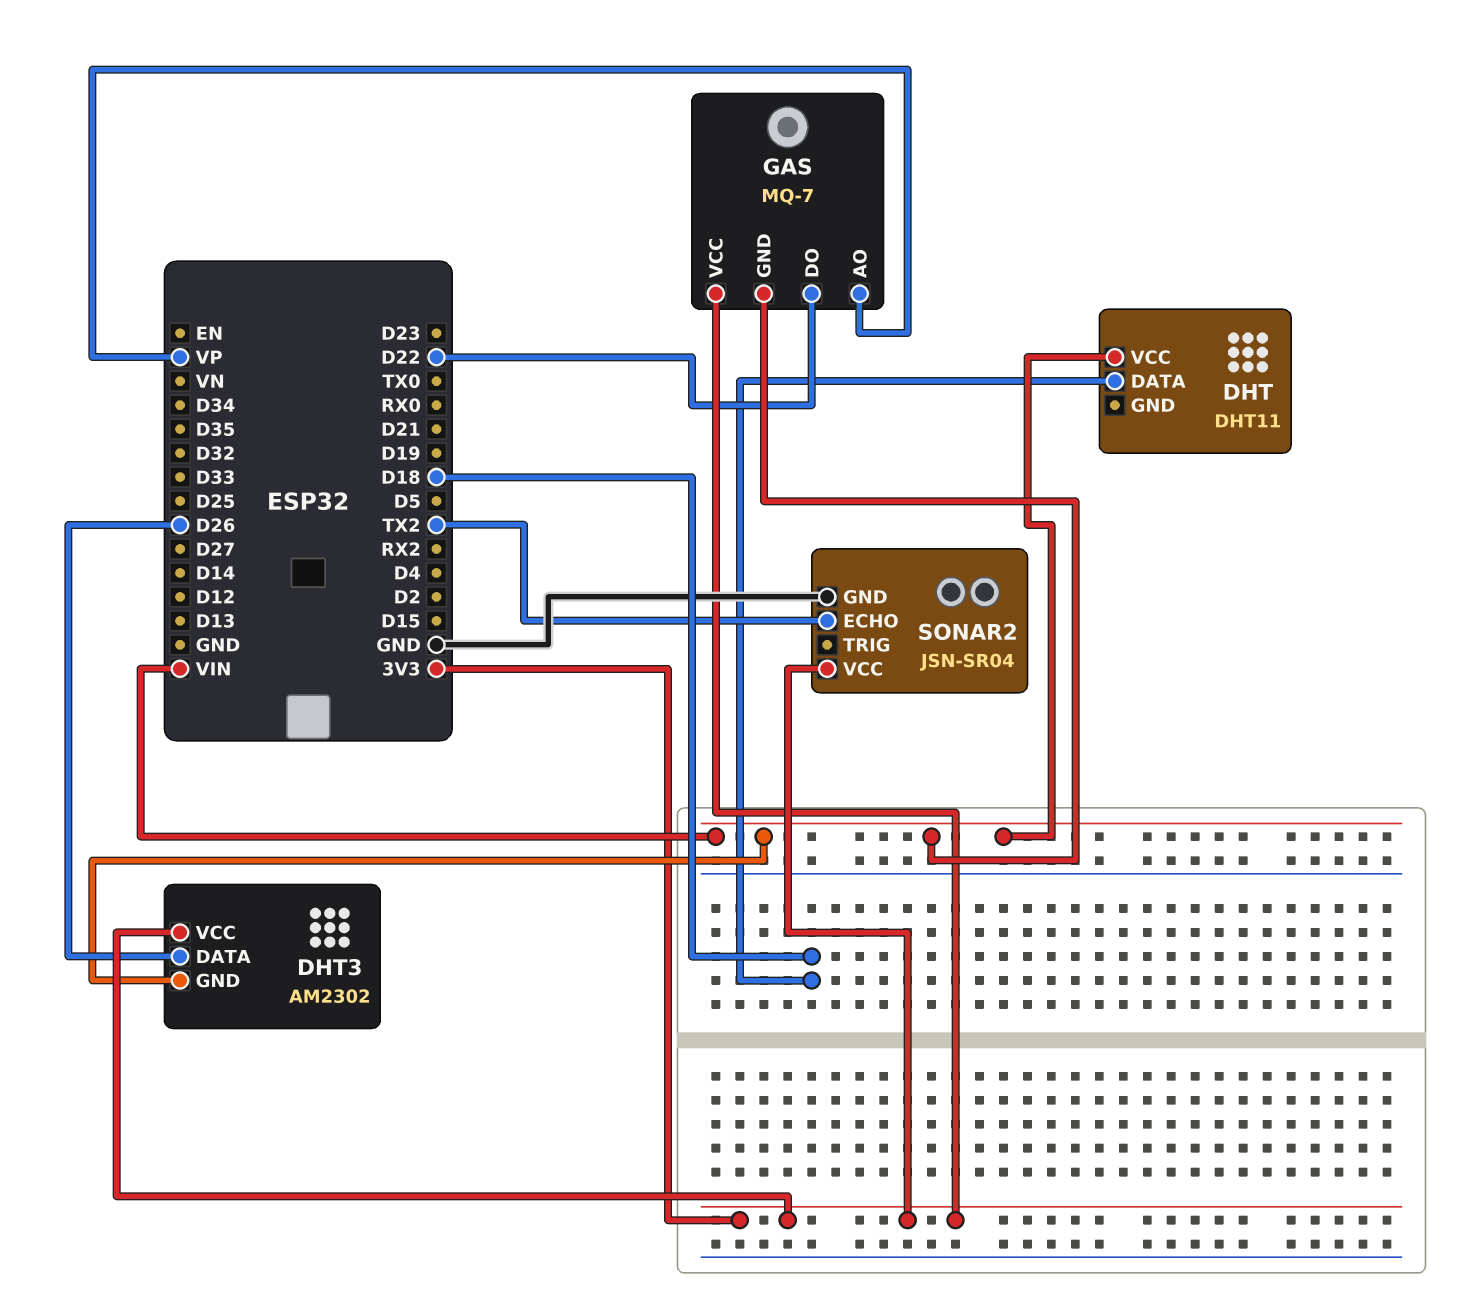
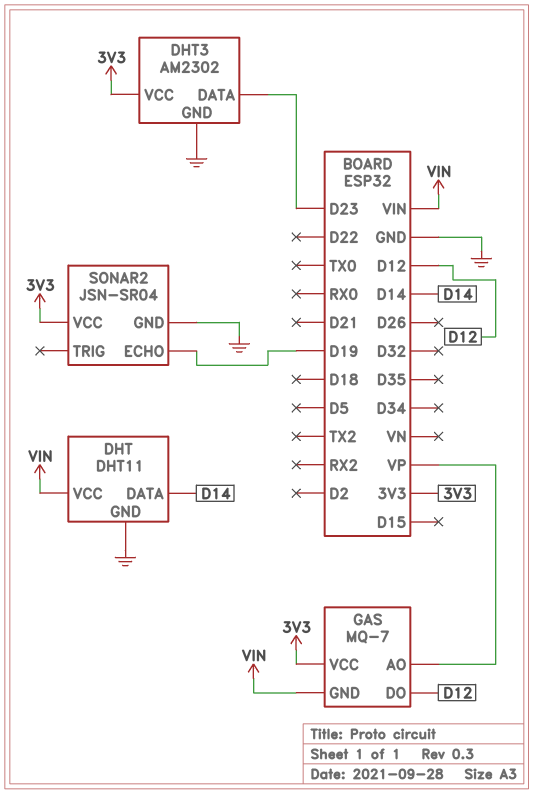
DHT pin DATA: D18 -> D14
DHT pin GND: none -> GND
DHT3 pin DATA: D26 -> D23
DHT3 pin GND: VIN -> GND
GAS pin DO: D22 -> D12
SONAR2 pin ECHO: TX2 -> D19

